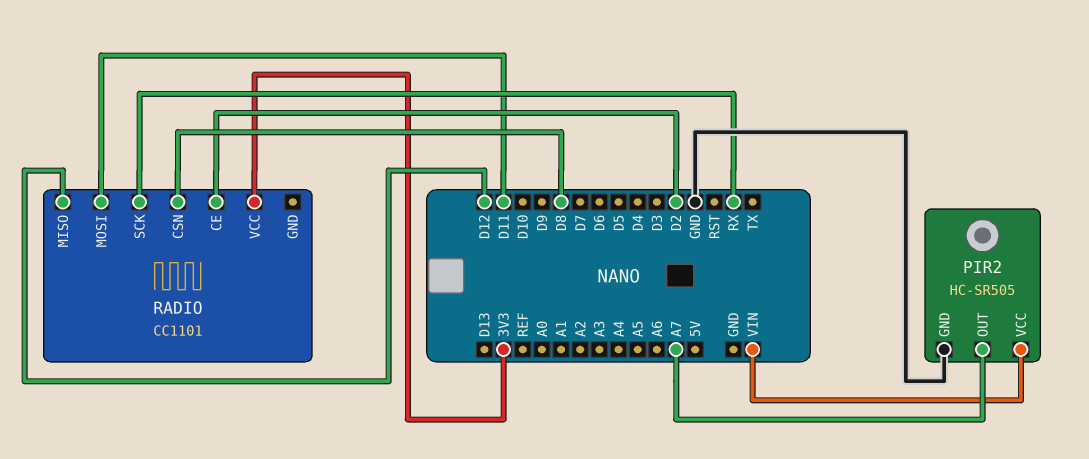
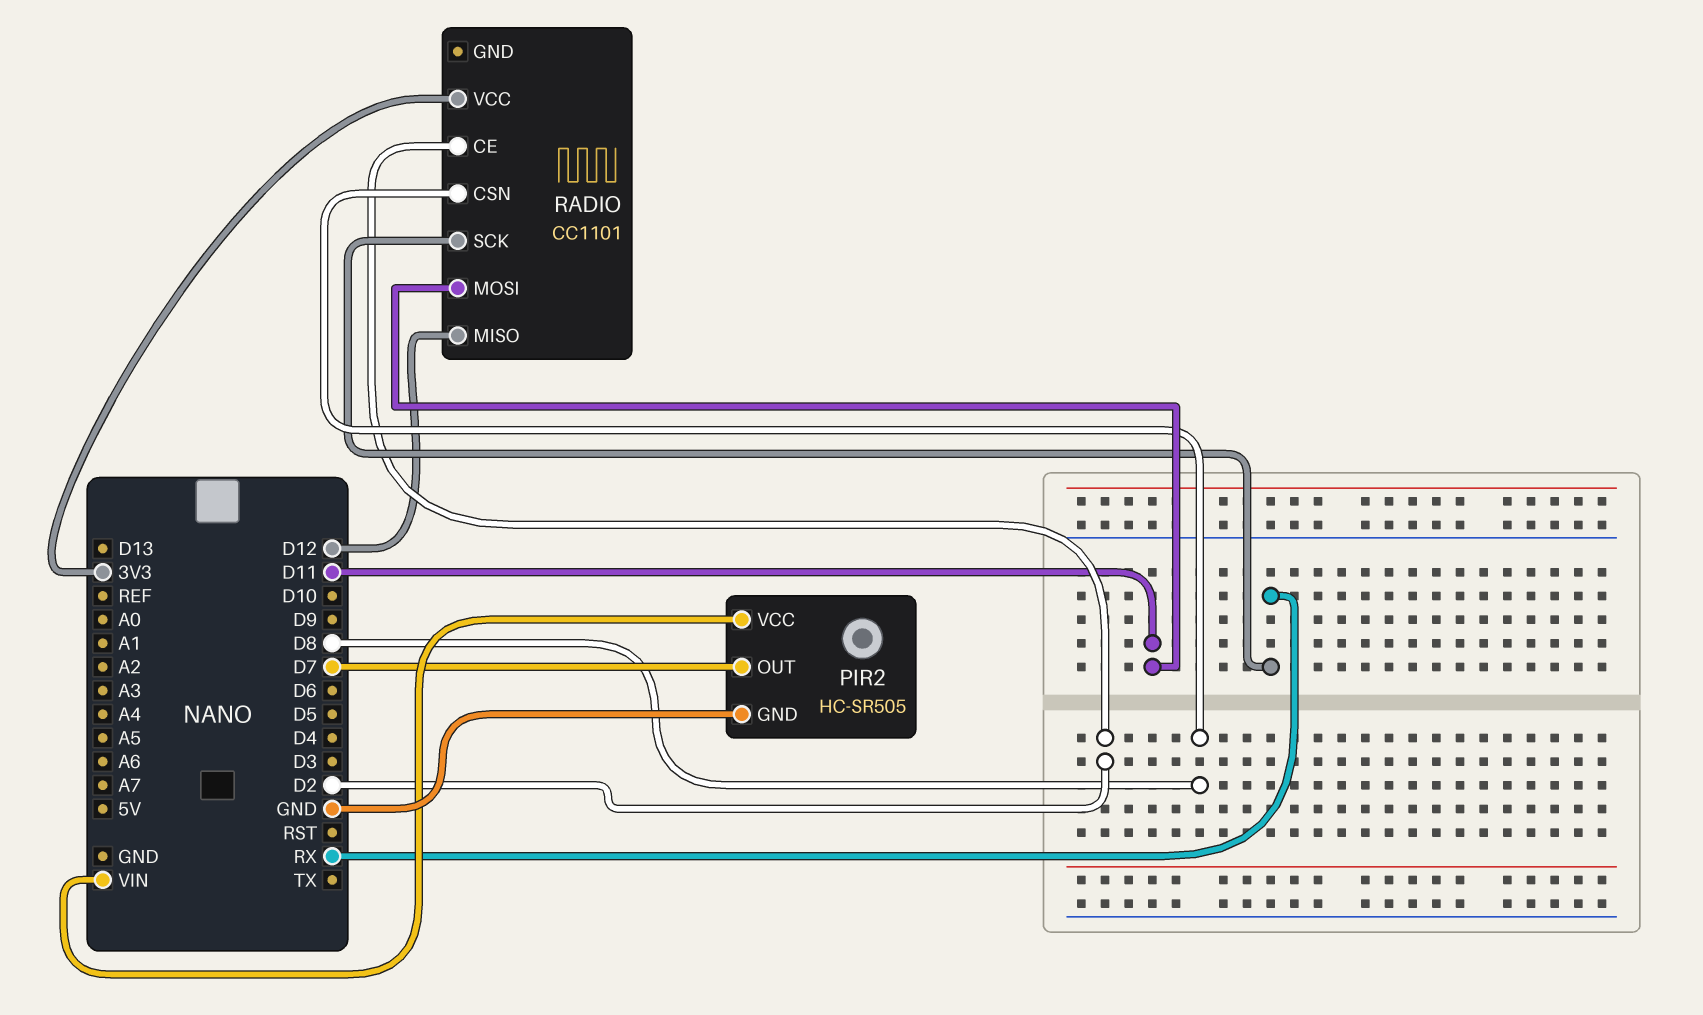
PIR2 pin OUT: A7 -> D7

